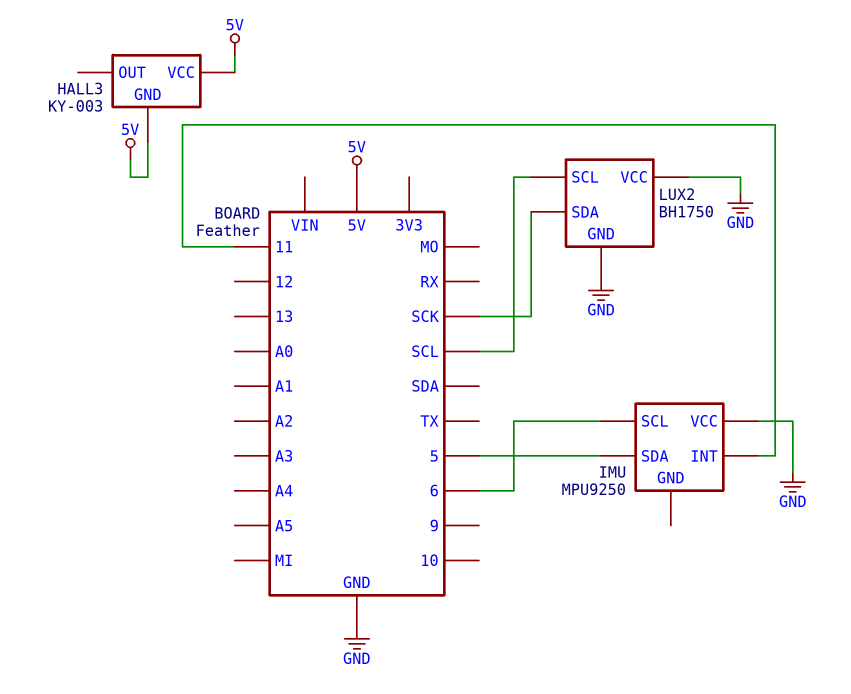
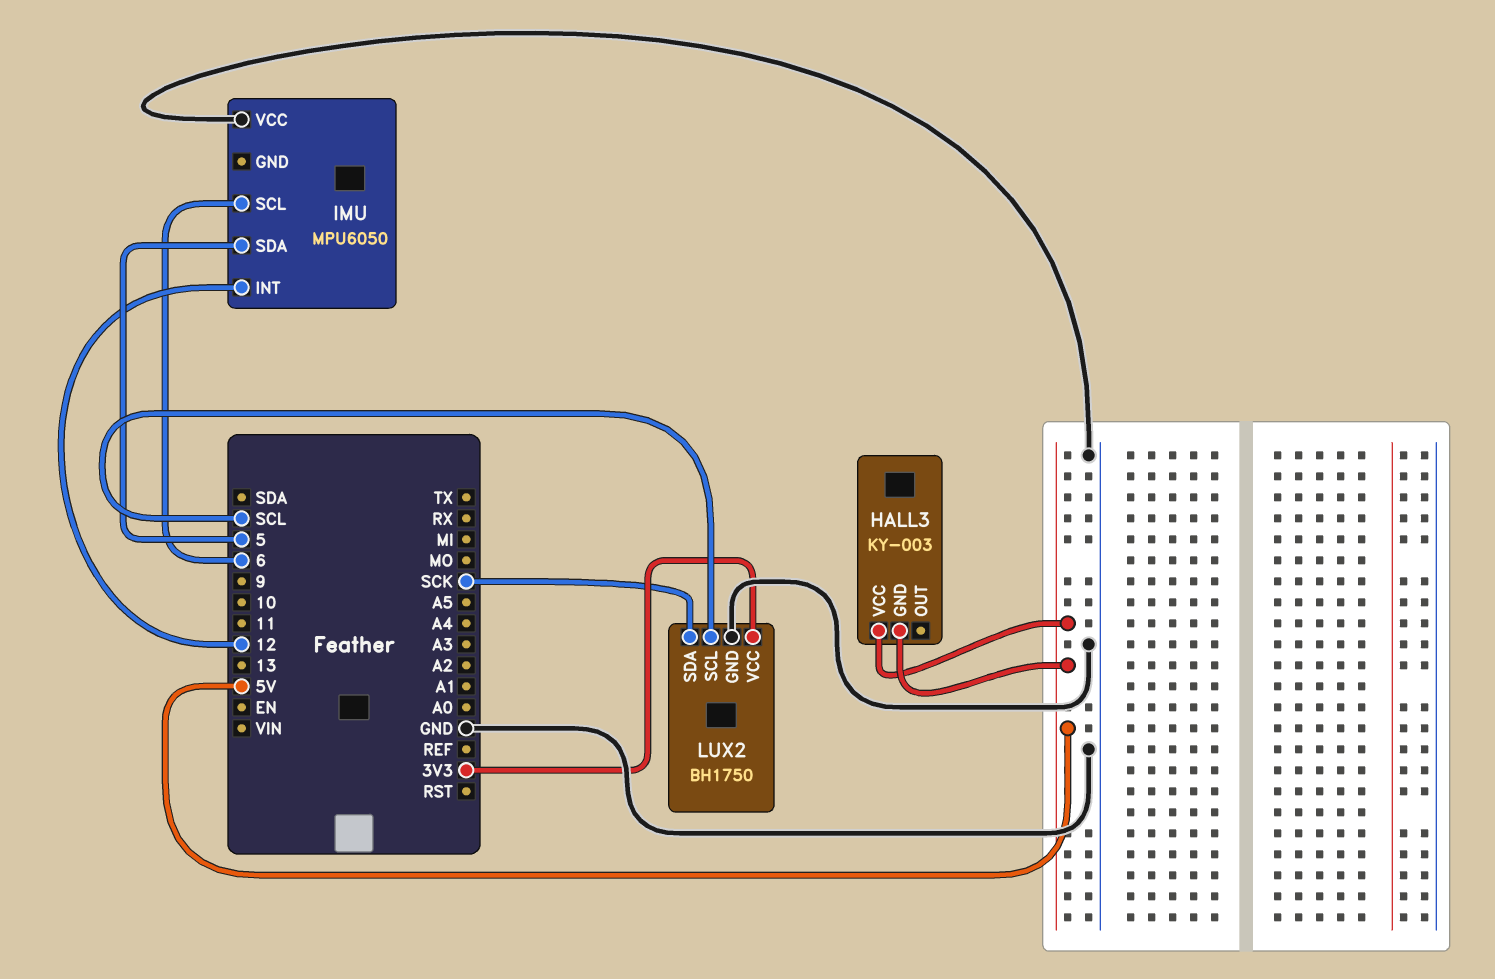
IMU: MPU9250 -> MPU6050
IMU pin INT: 11 -> 12
LUX2 pin VCC: GND -> 3V3

